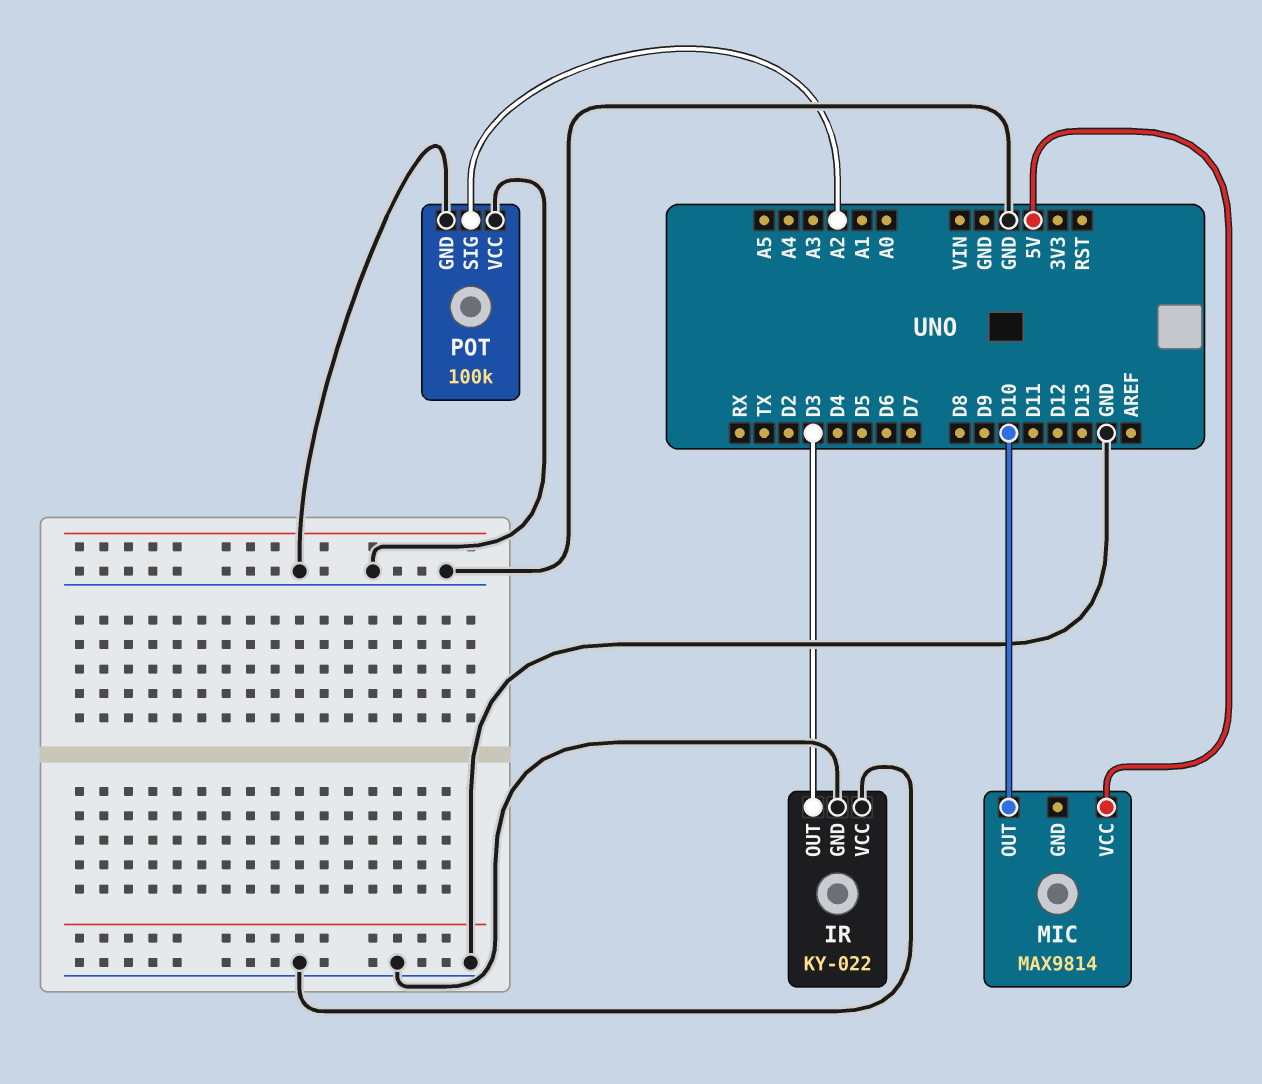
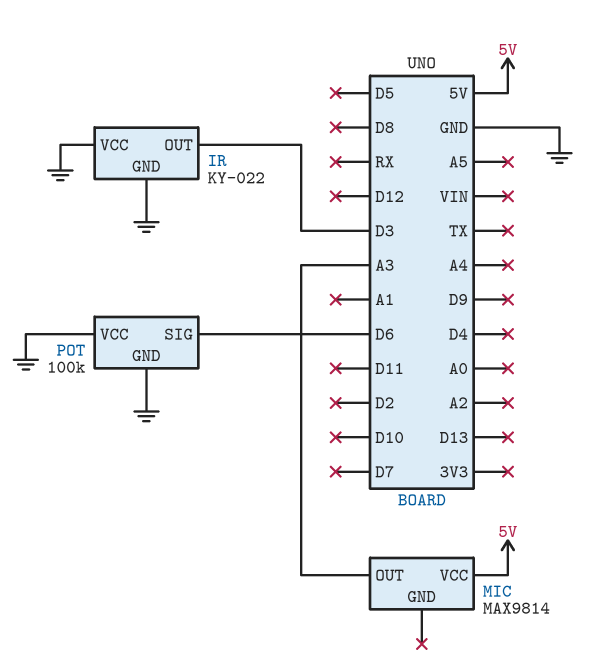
MIC pin OUT: D10 -> A3
POT pin SIG: A2 -> D6

